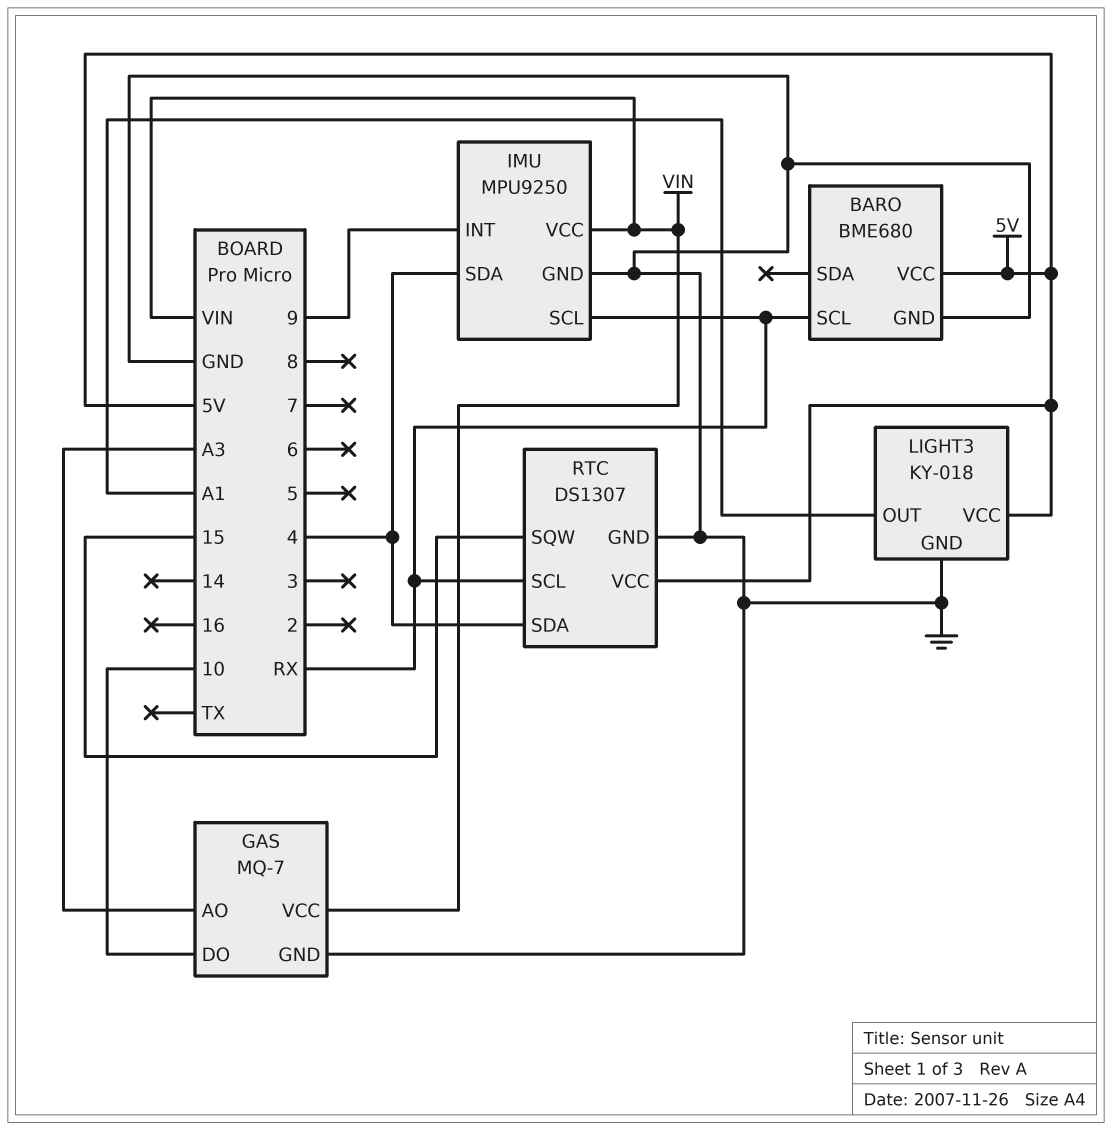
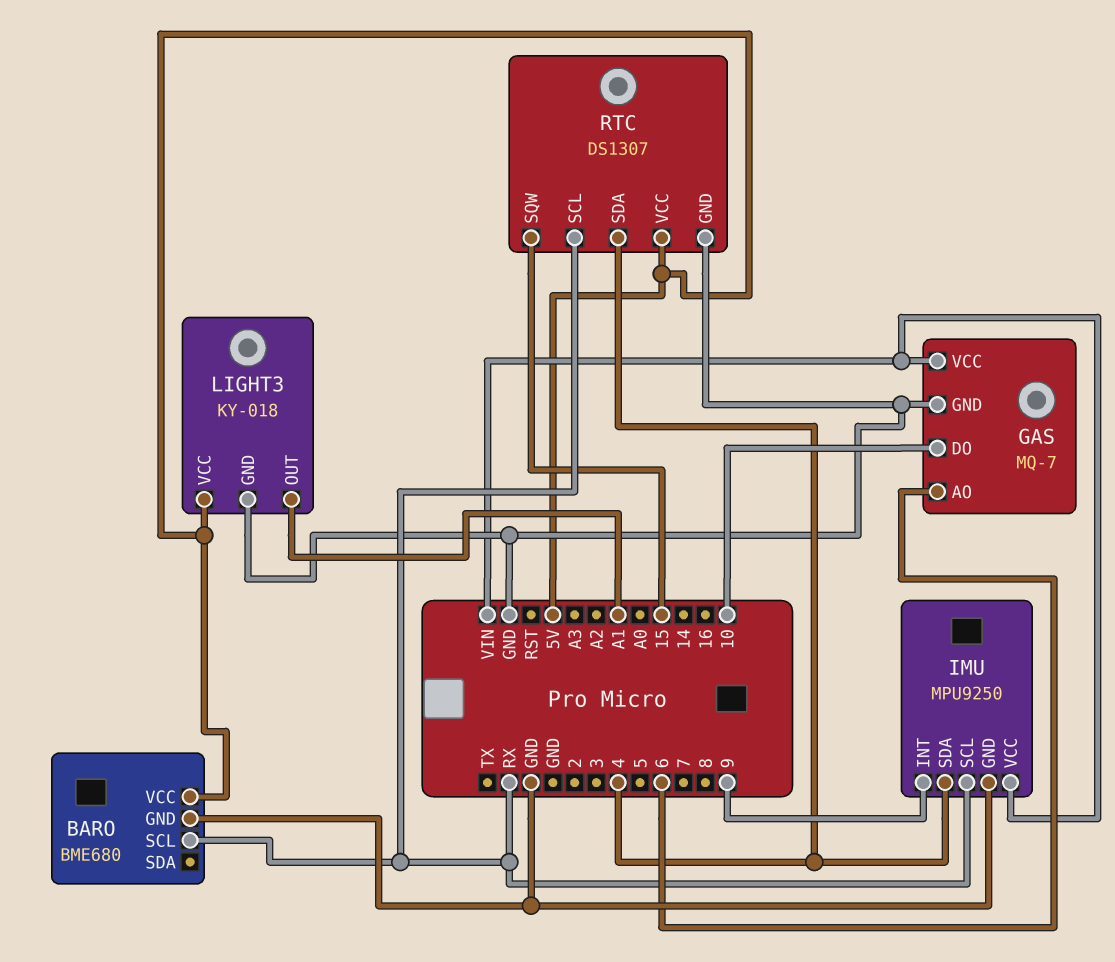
GAS pin AO: A3 -> 6

